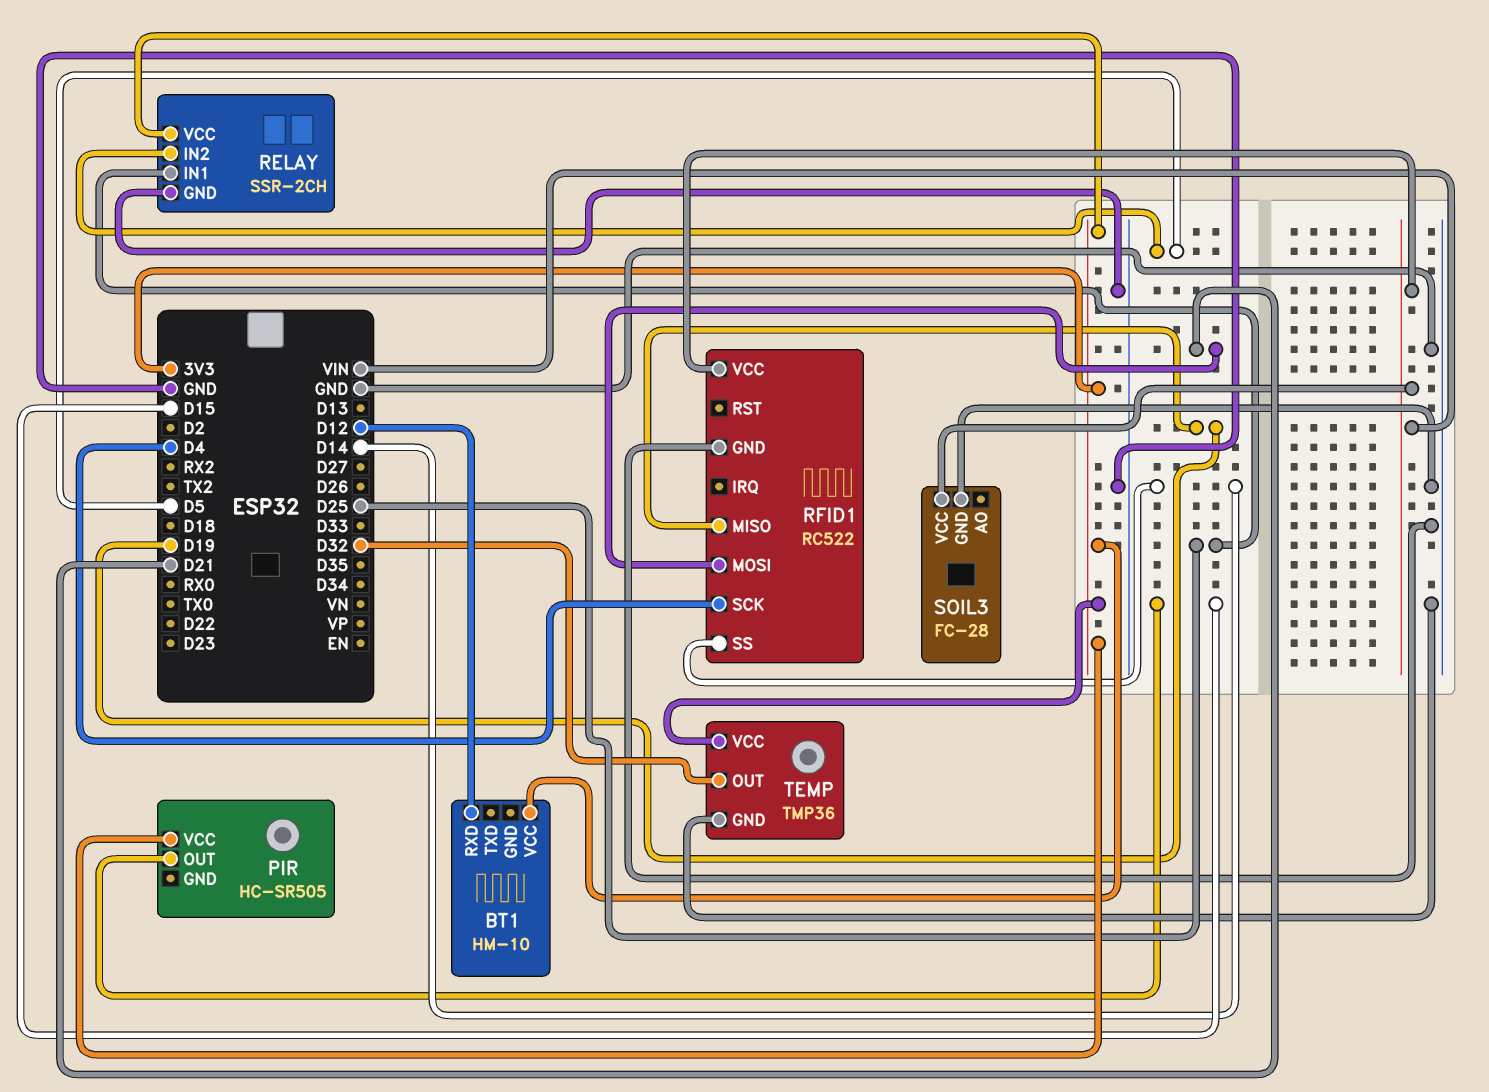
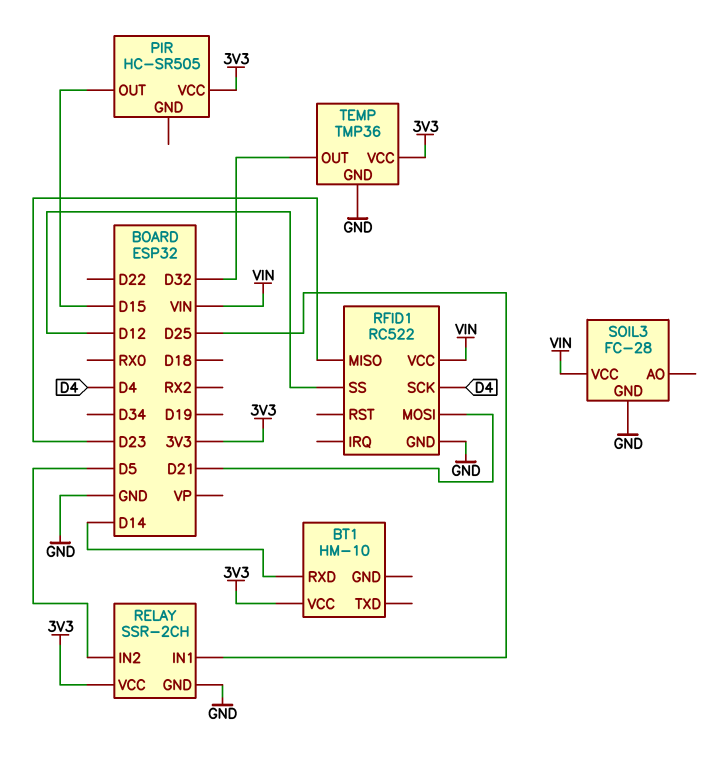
BT1 pin RXD: D12 -> D14
RFID1 pin MISO: D19 -> D23
RFID1 pin SS: D14 -> D12

